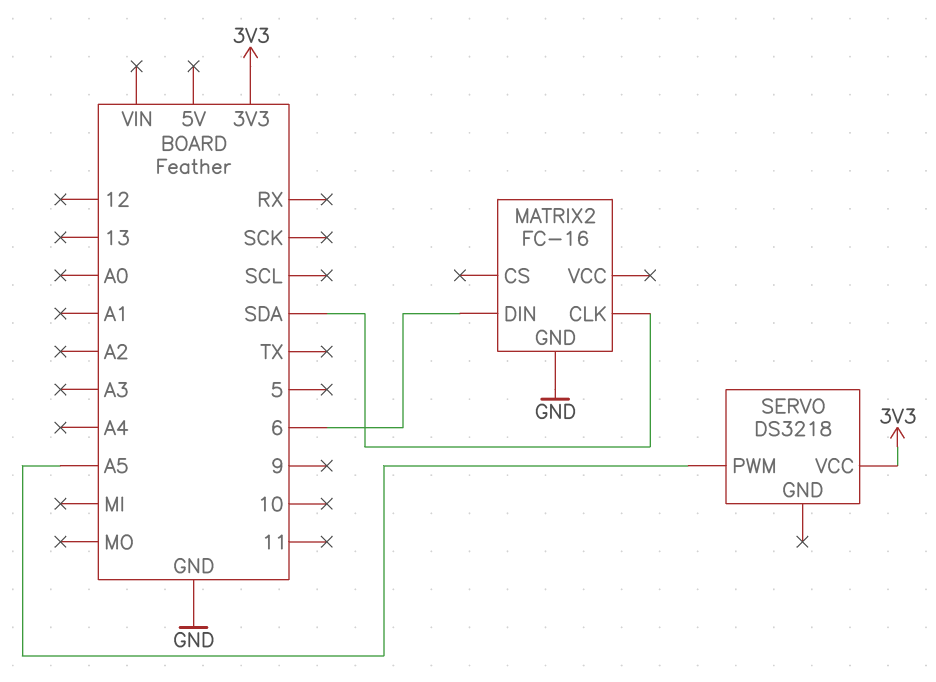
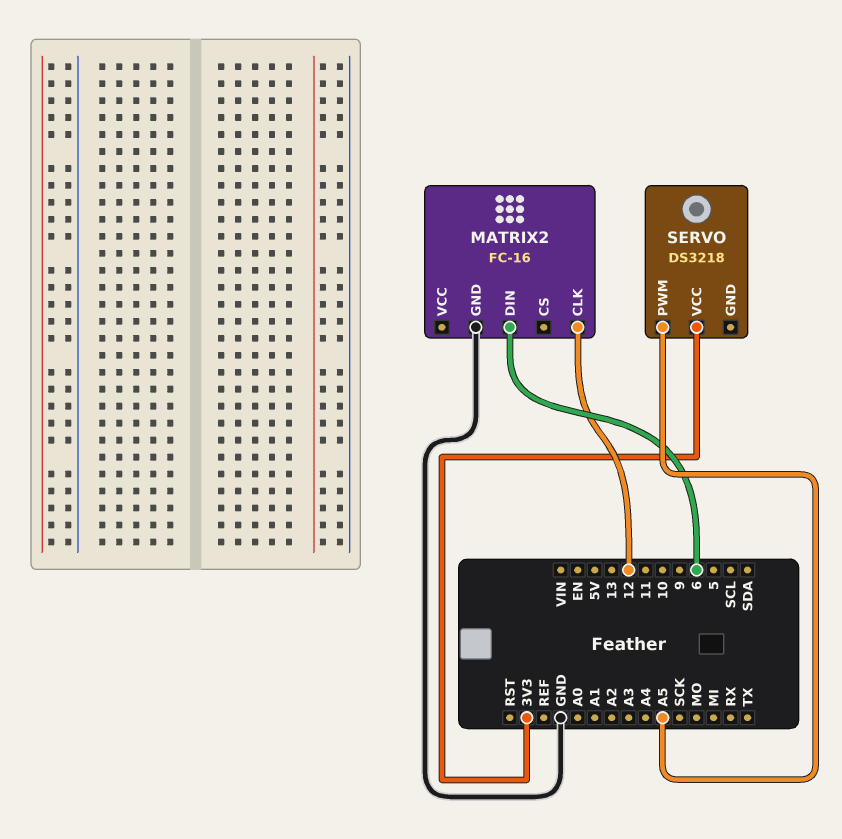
MATRIX2 pin CLK: SDA -> 12

